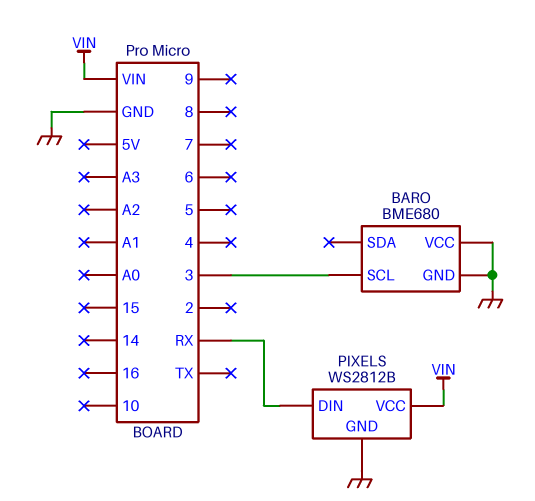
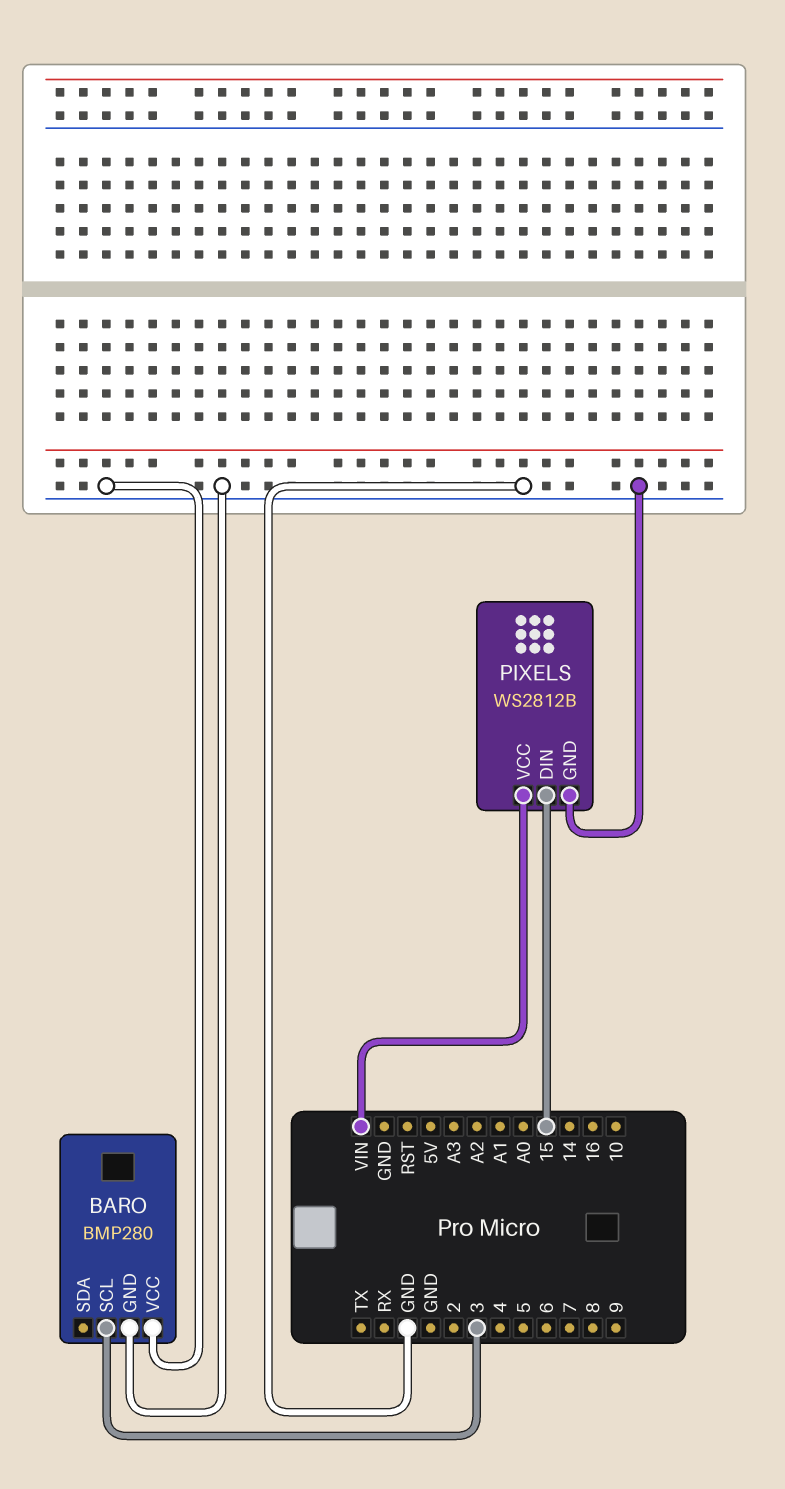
BARO: BME680 -> BMP280
PIXELS pin DIN: RX -> 15

